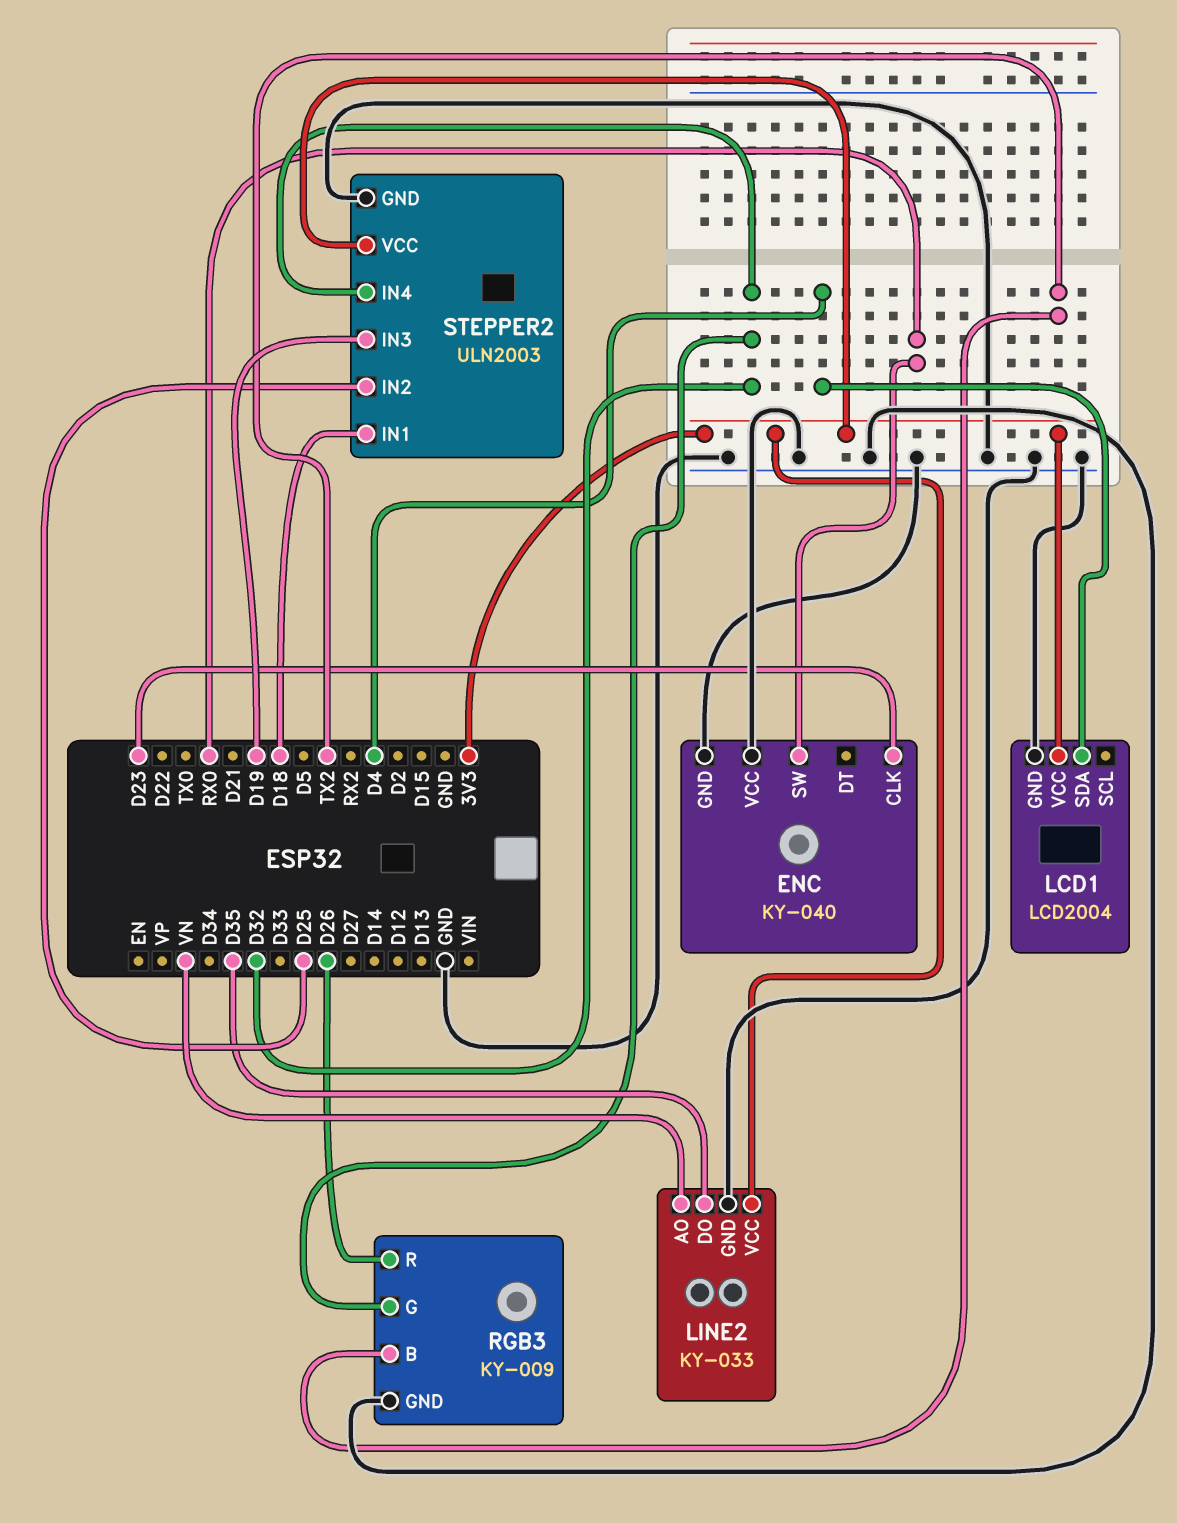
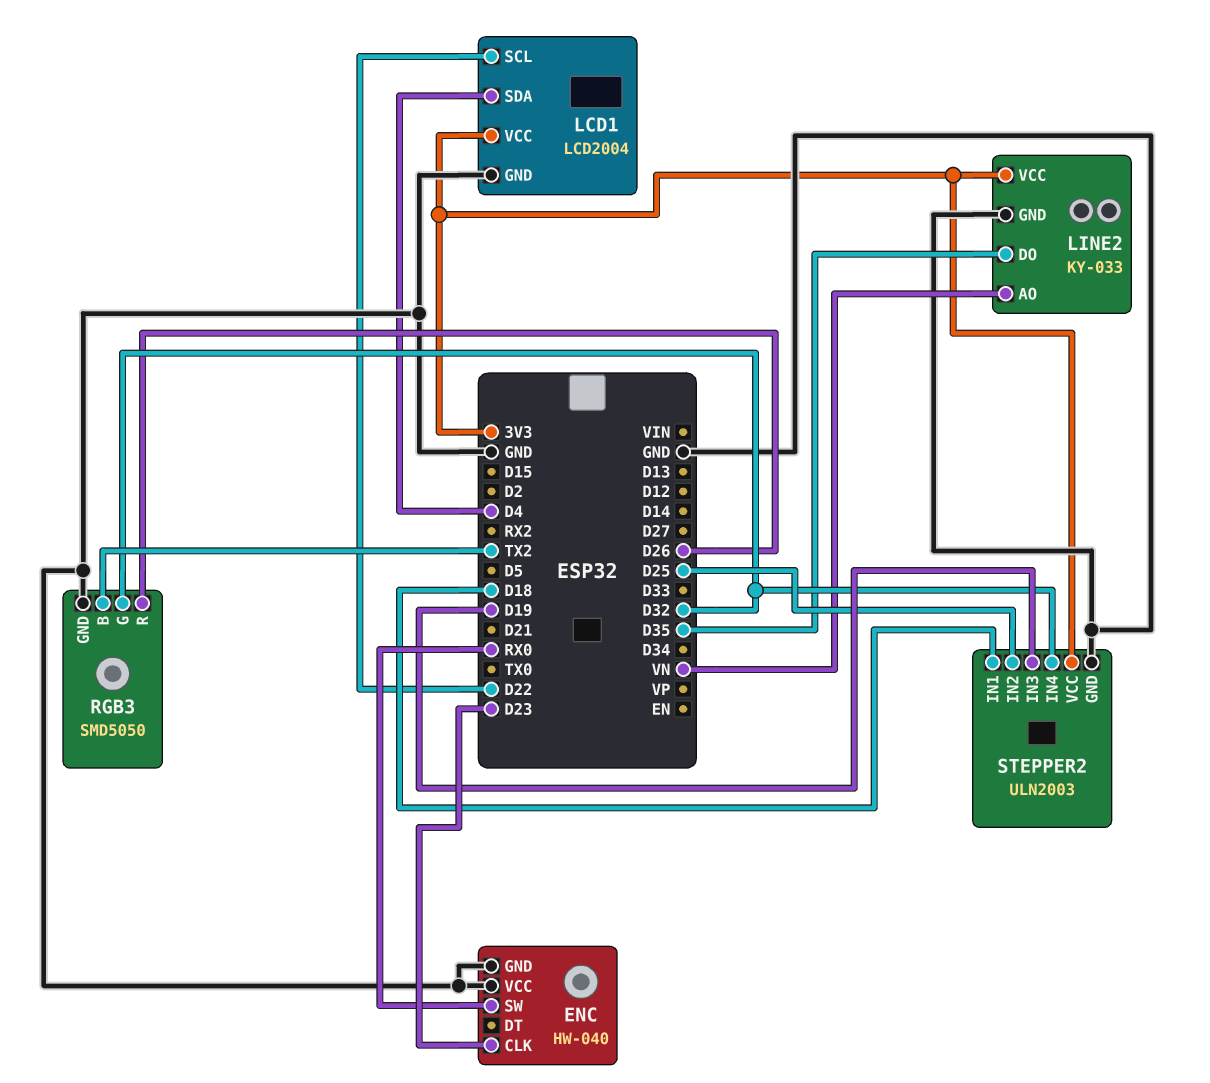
ENC: KY-040 -> HW-040
LCD1 pin SCL: none -> D22
RGB3: KY-009 -> SMD5050

